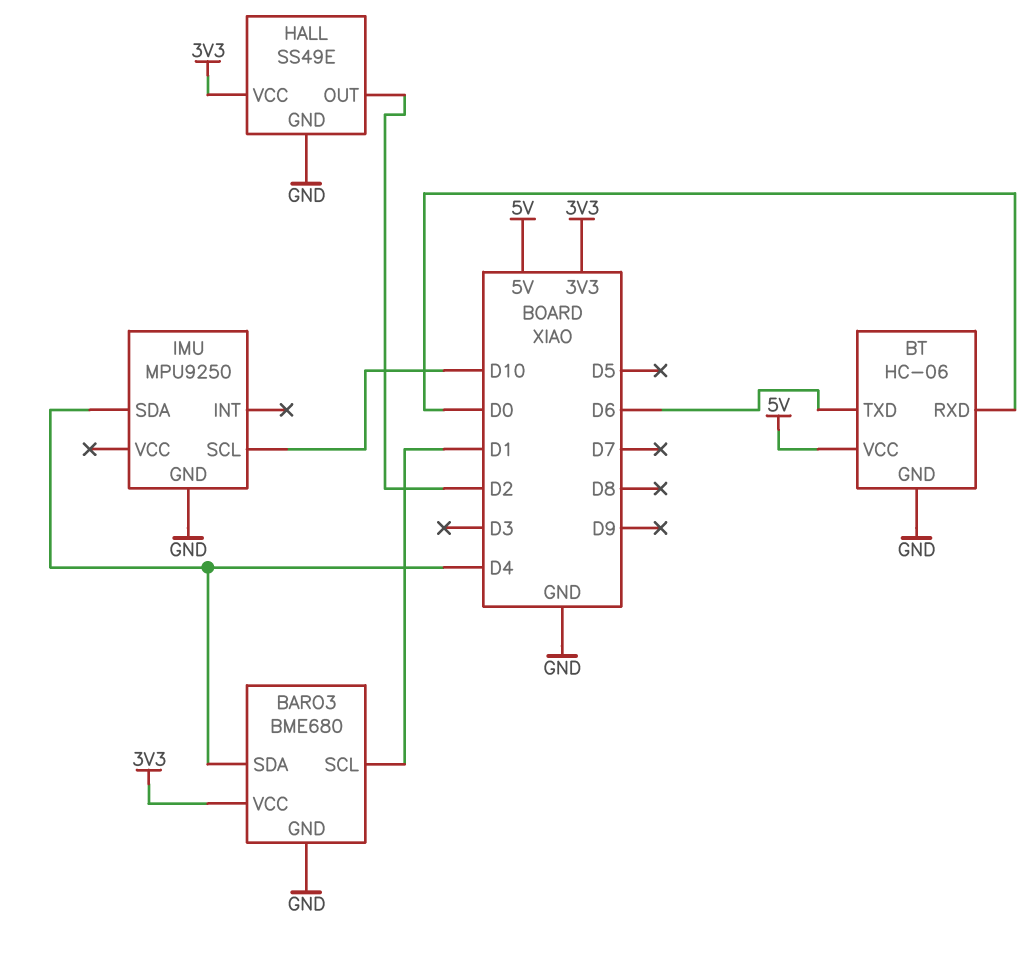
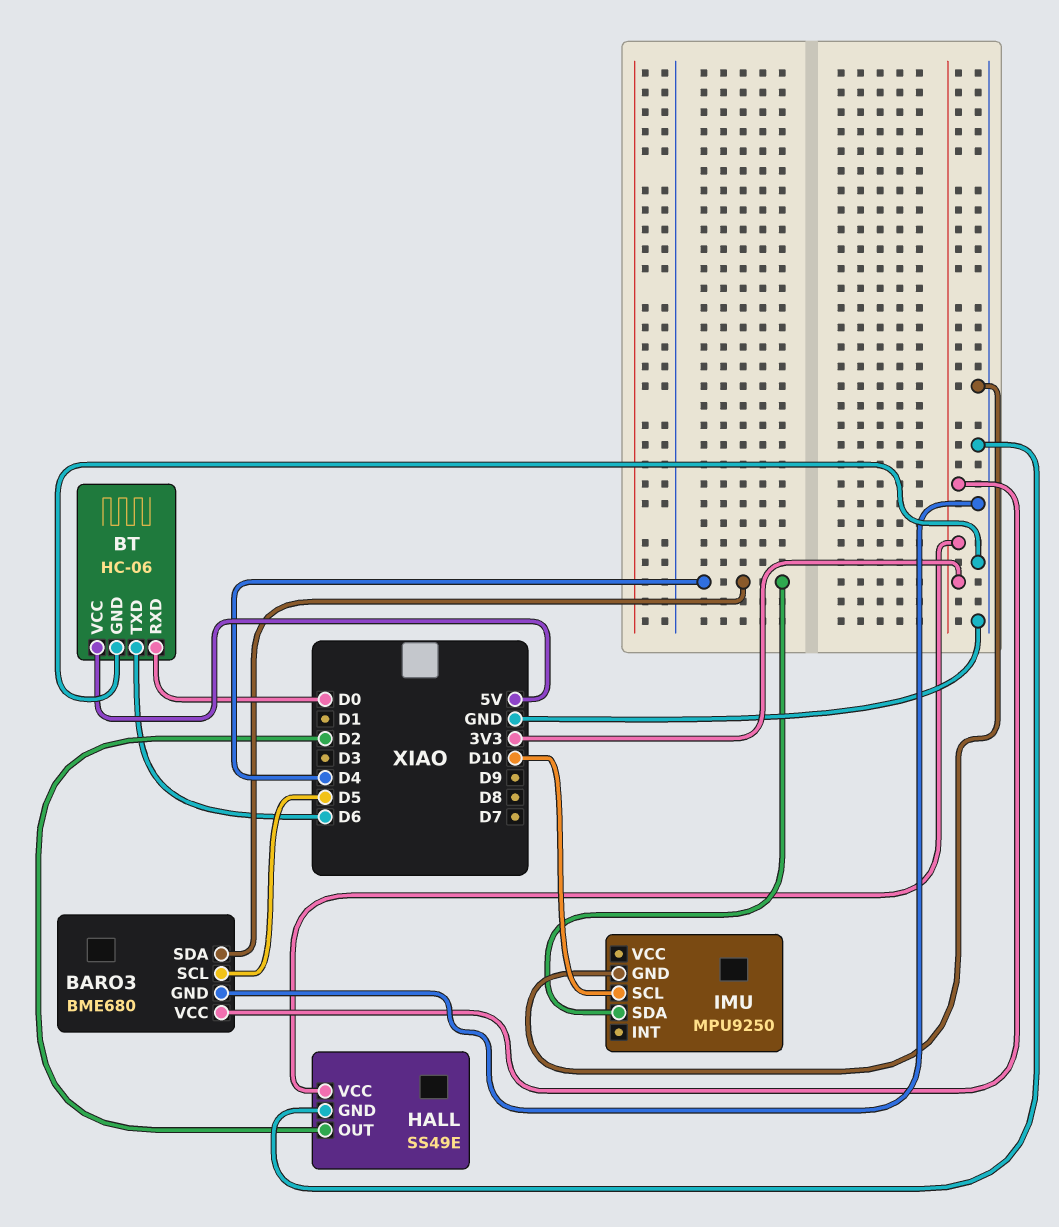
BARO3 pin SCL: D1 -> D5

